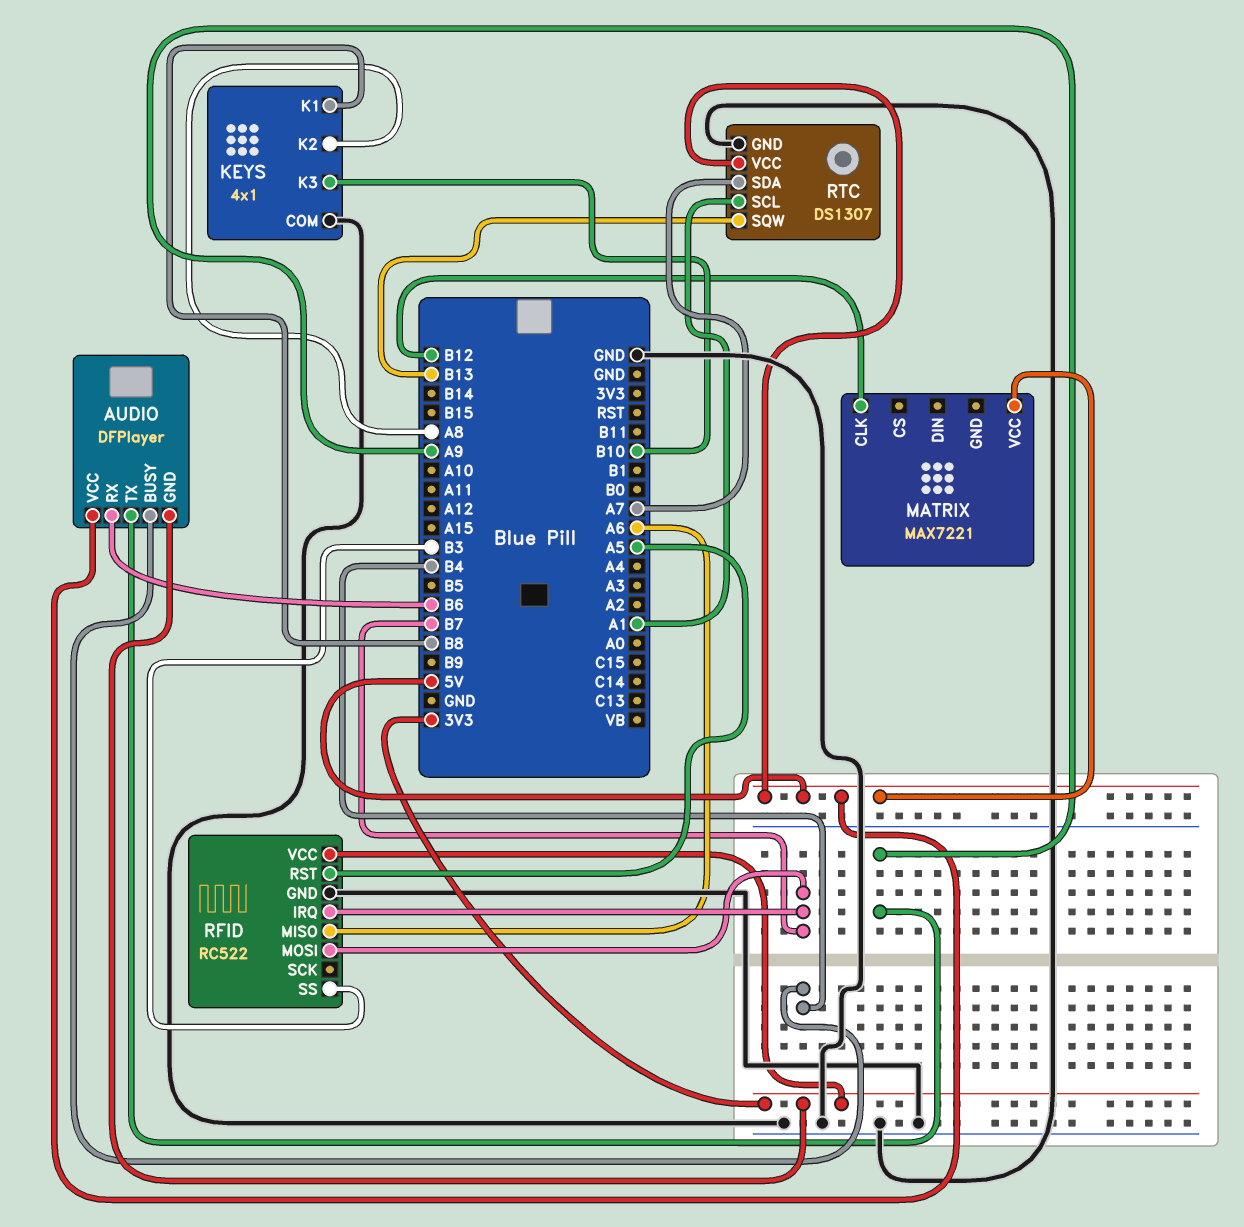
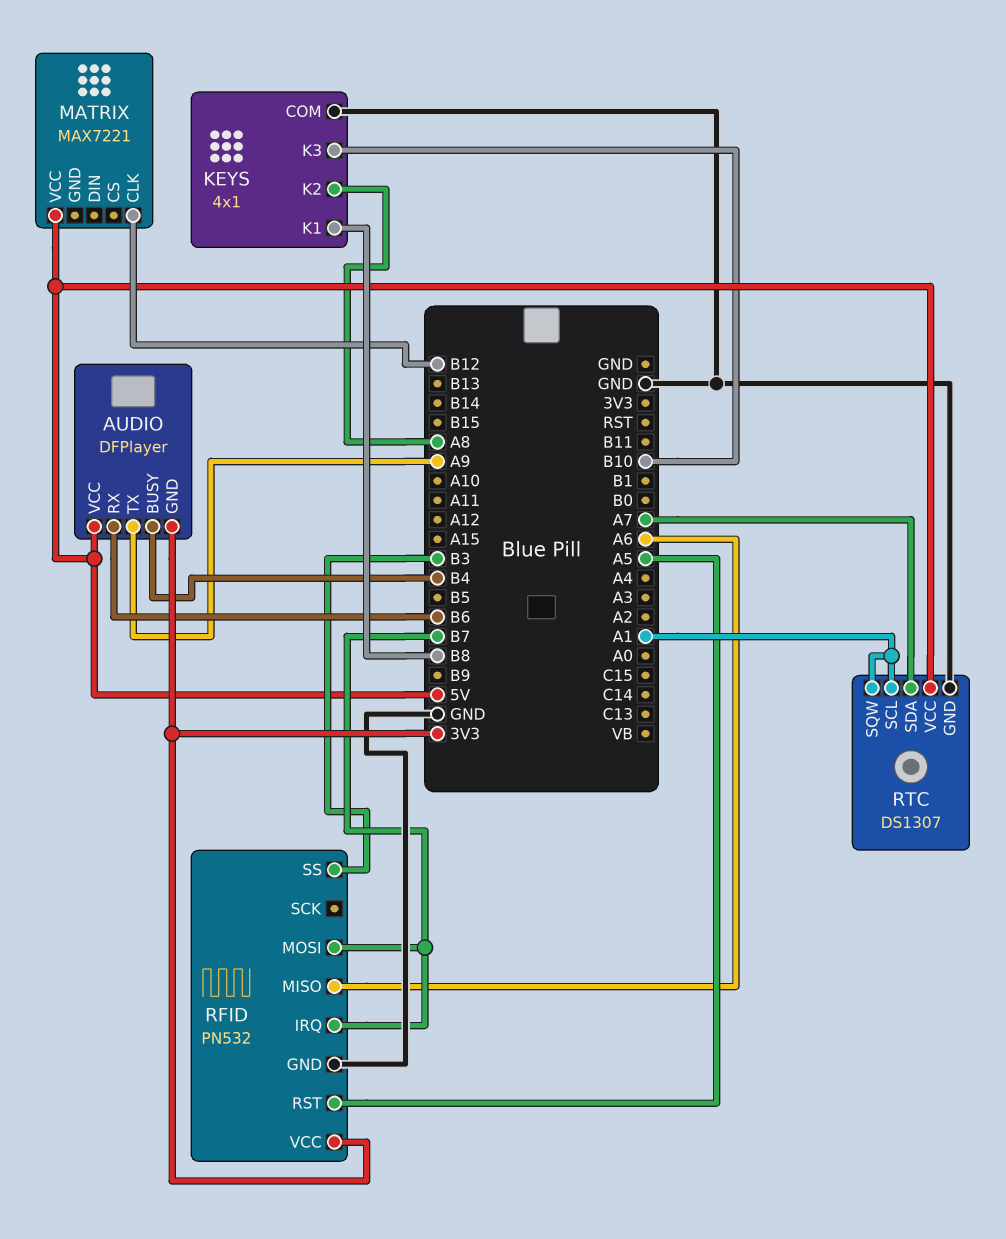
RFID: RC522 -> PN532
RTC pin SQW: B13 -> A1

